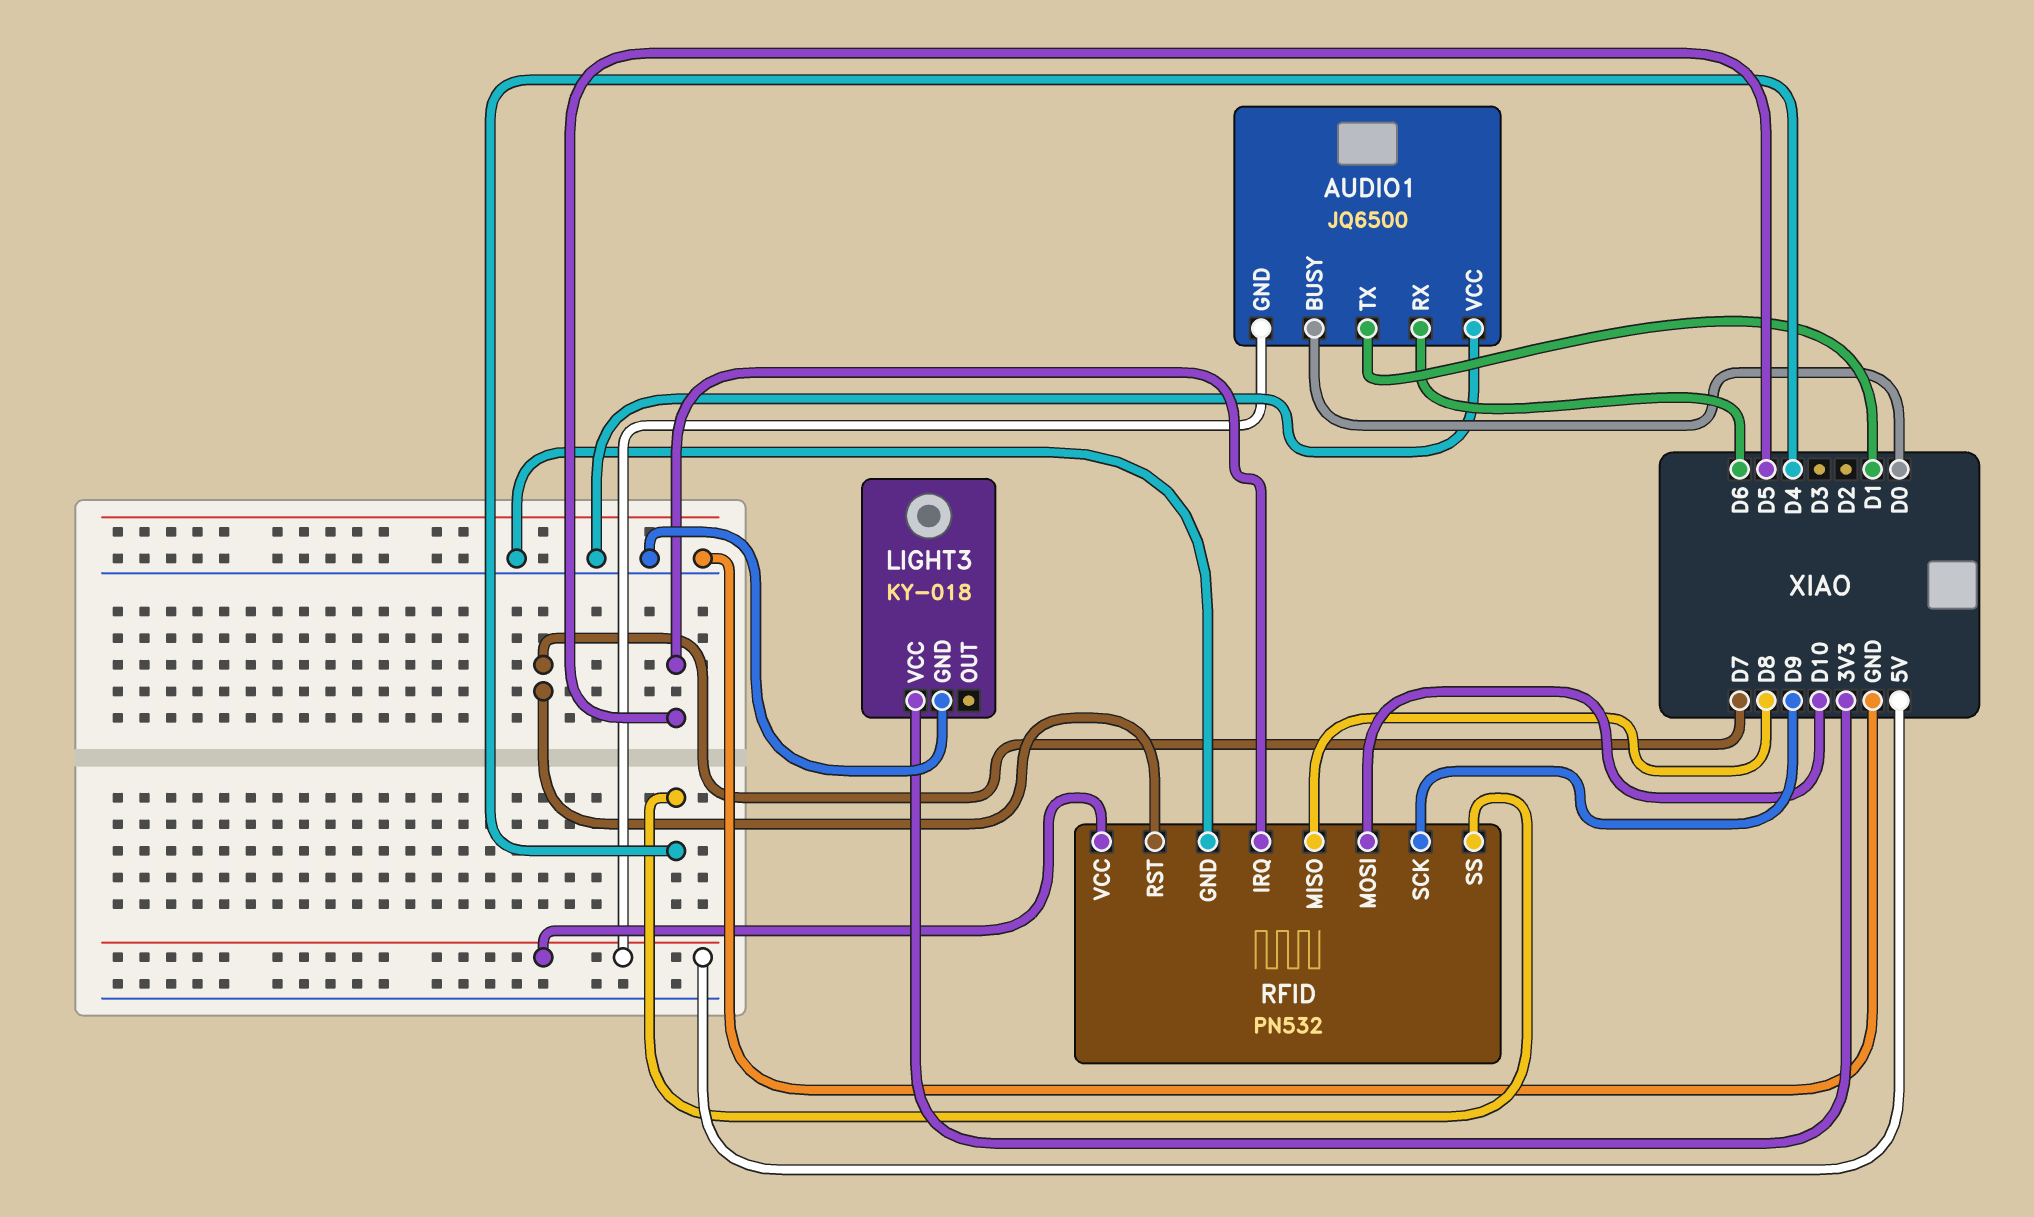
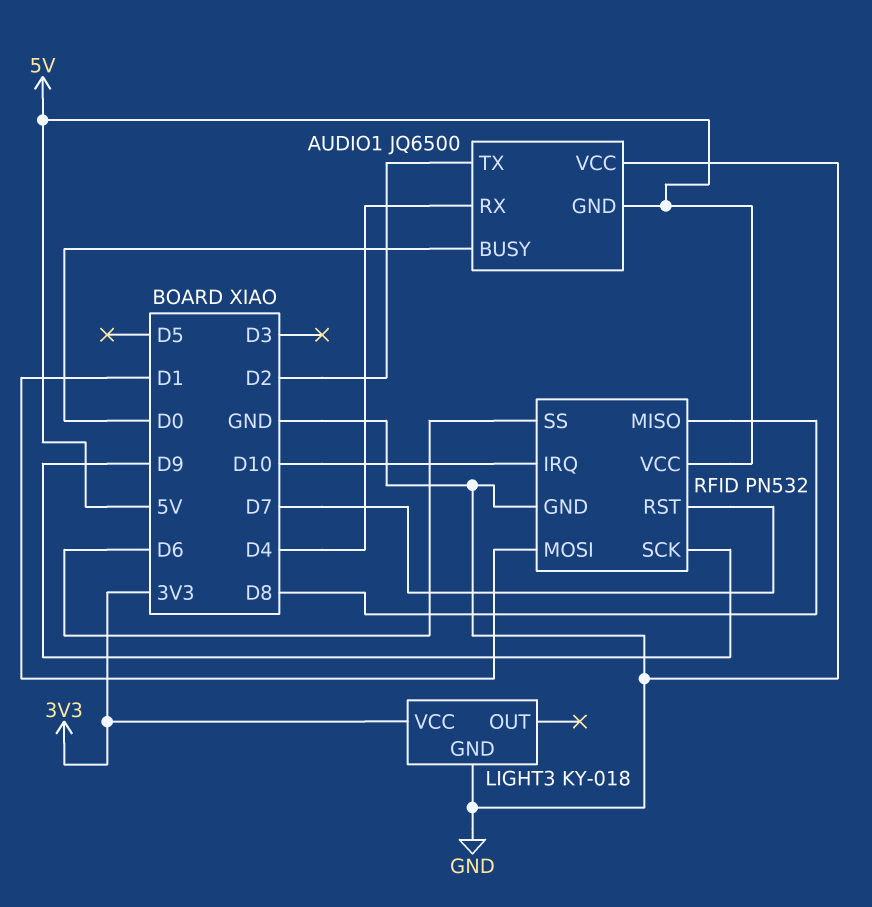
AUDIO1 pin RX: D6 -> D4
AUDIO1 pin TX: D1 -> D2
RFID pin IRQ: D5 -> D10
RFID pin MOSI: D10 -> D1
RFID pin SS: D4 -> D6

